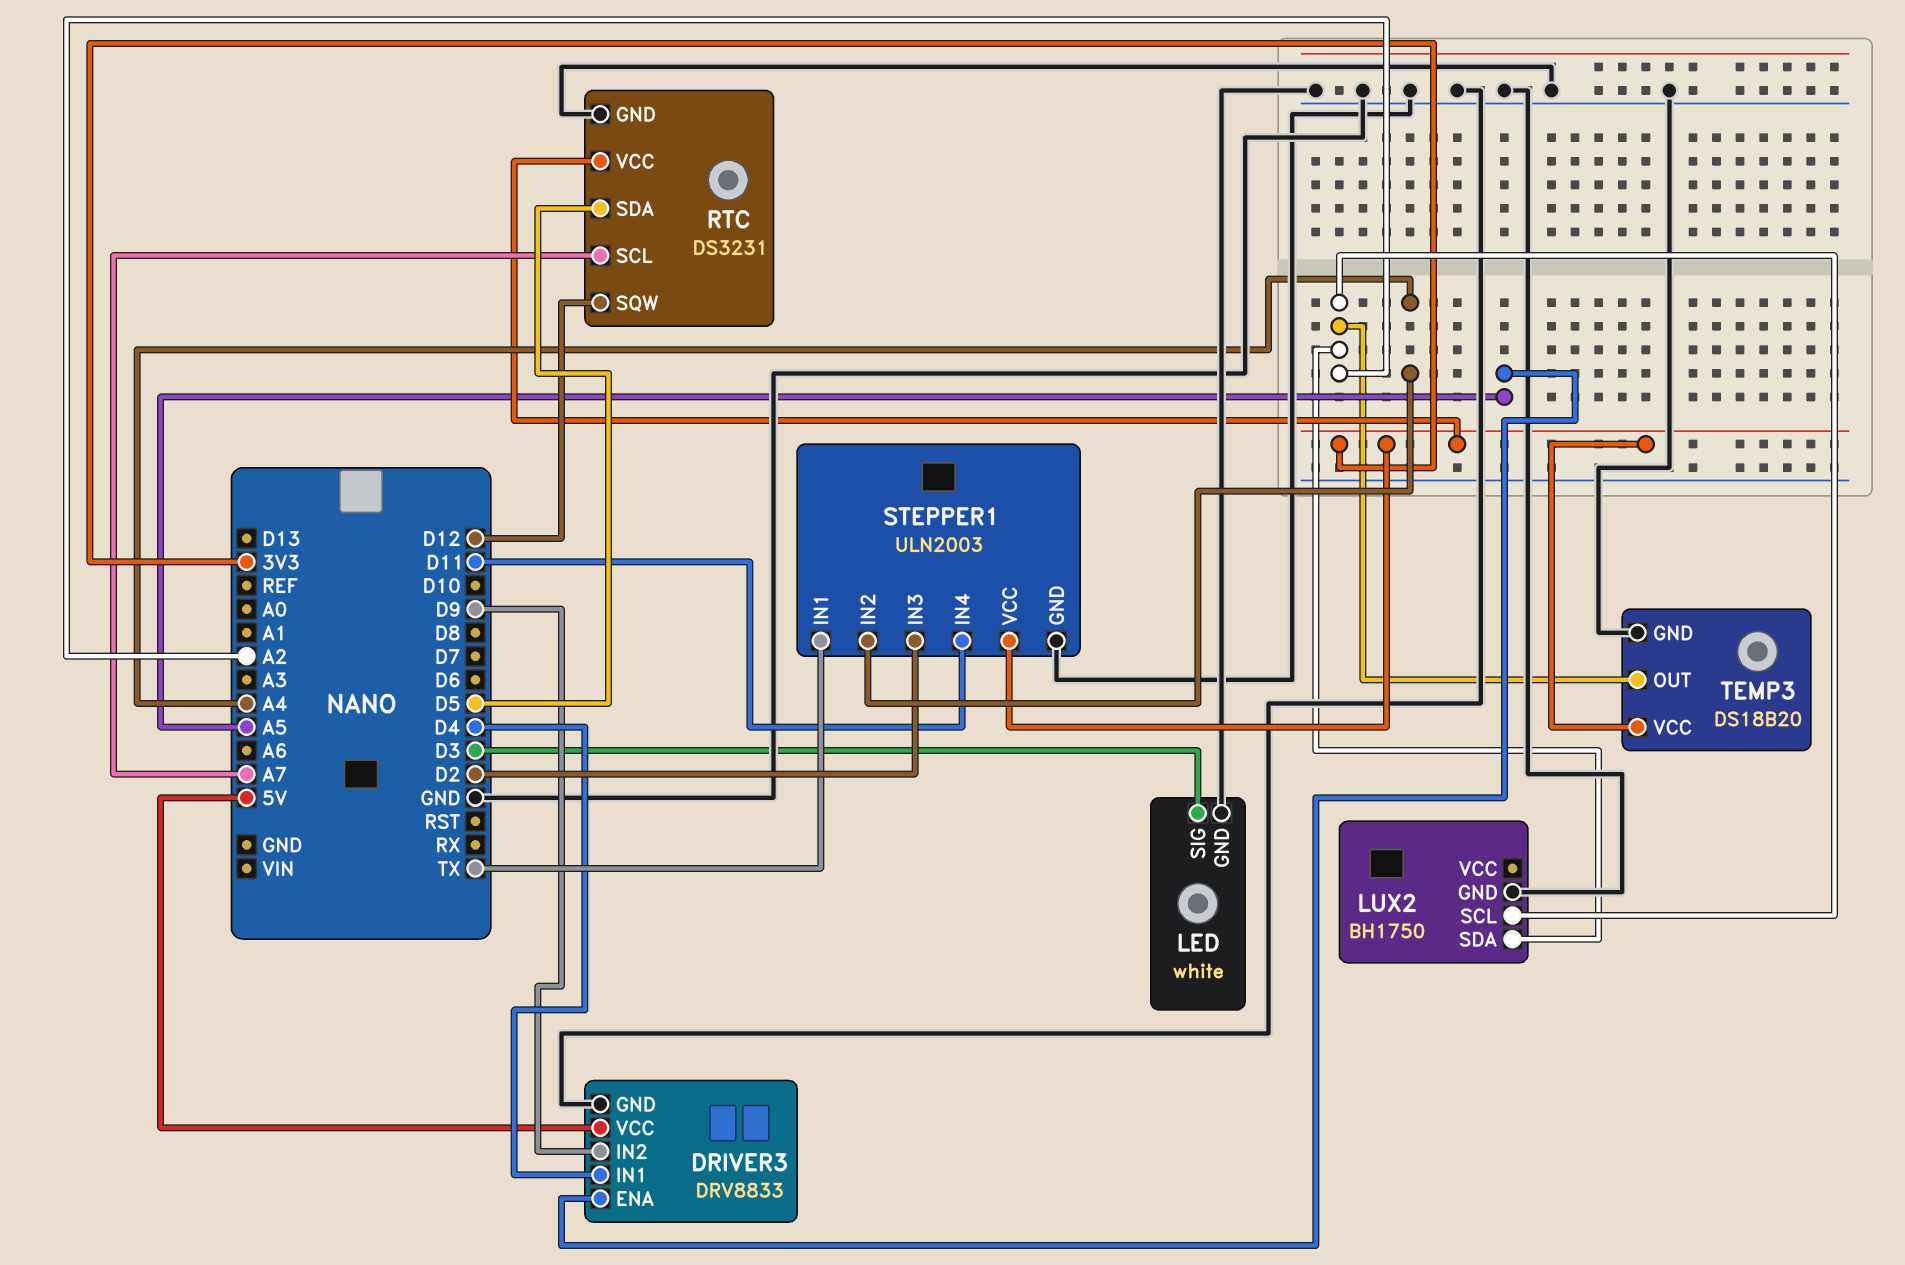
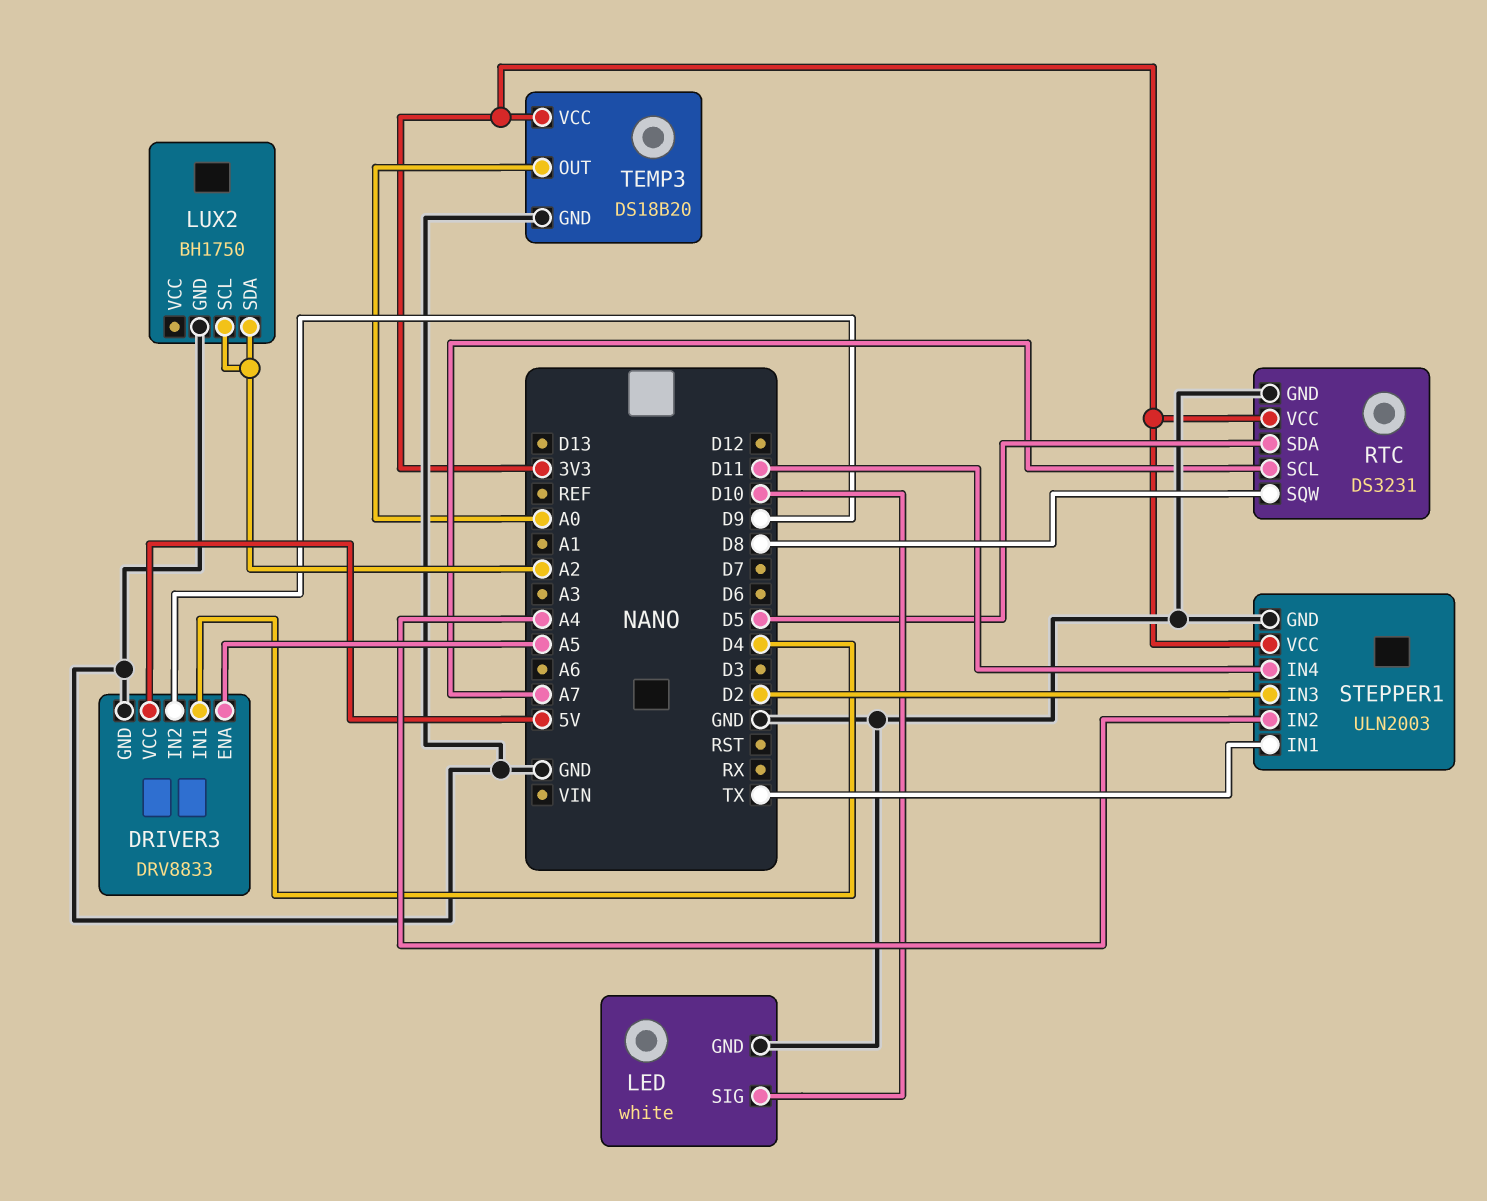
LED pin SIG: D3 -> D10
RTC pin SQW: D12 -> D8
TEMP3 pin OUT: A2 -> A0

